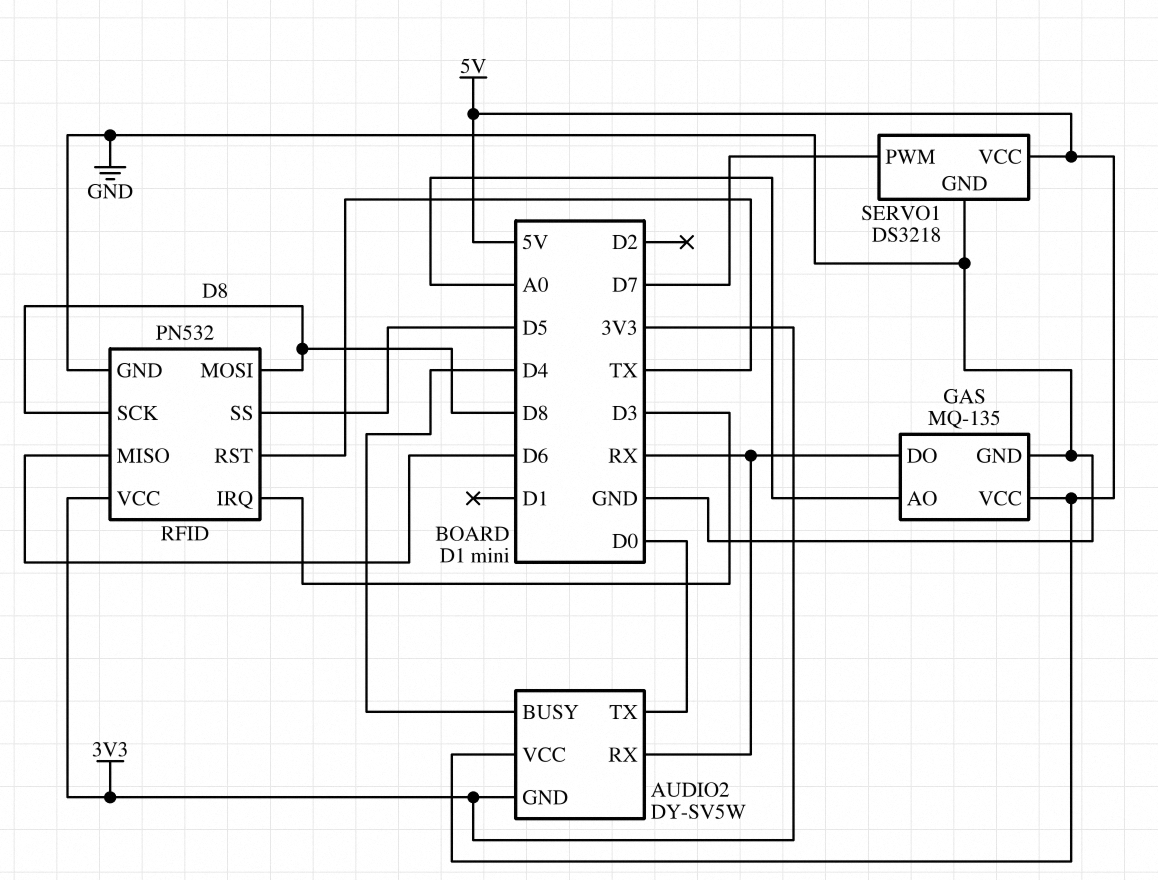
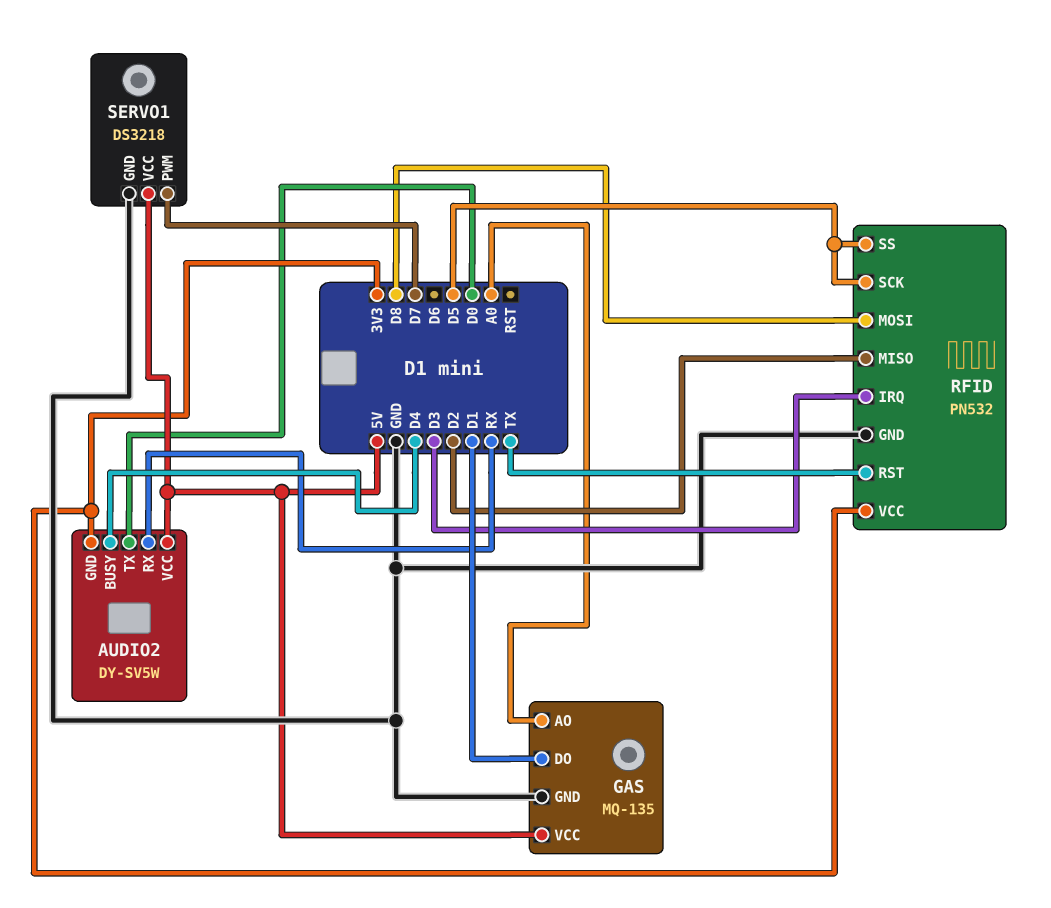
GAS pin DO: RX -> D1
RFID pin MISO: D6 -> D2
RFID pin SCK: D8 -> D5

